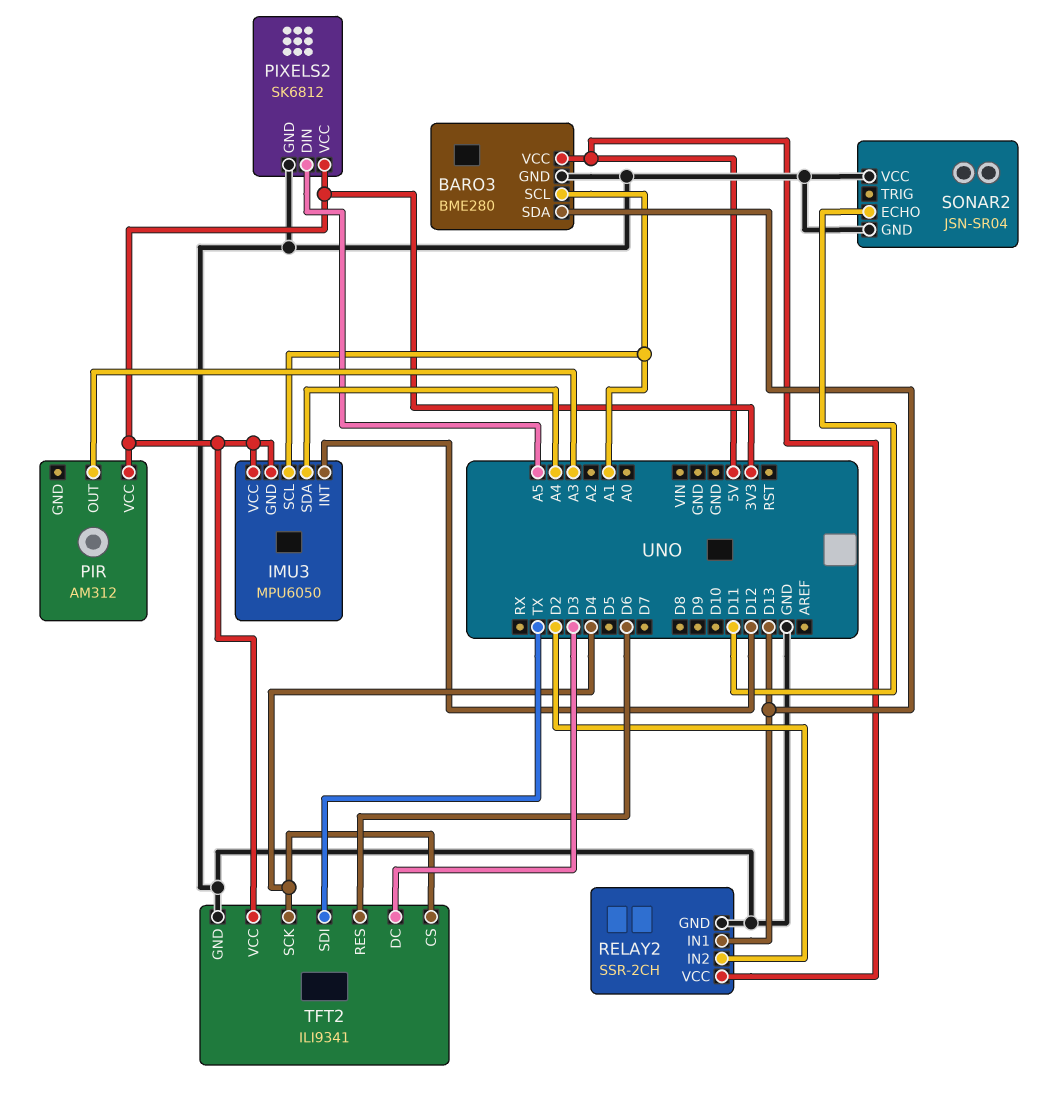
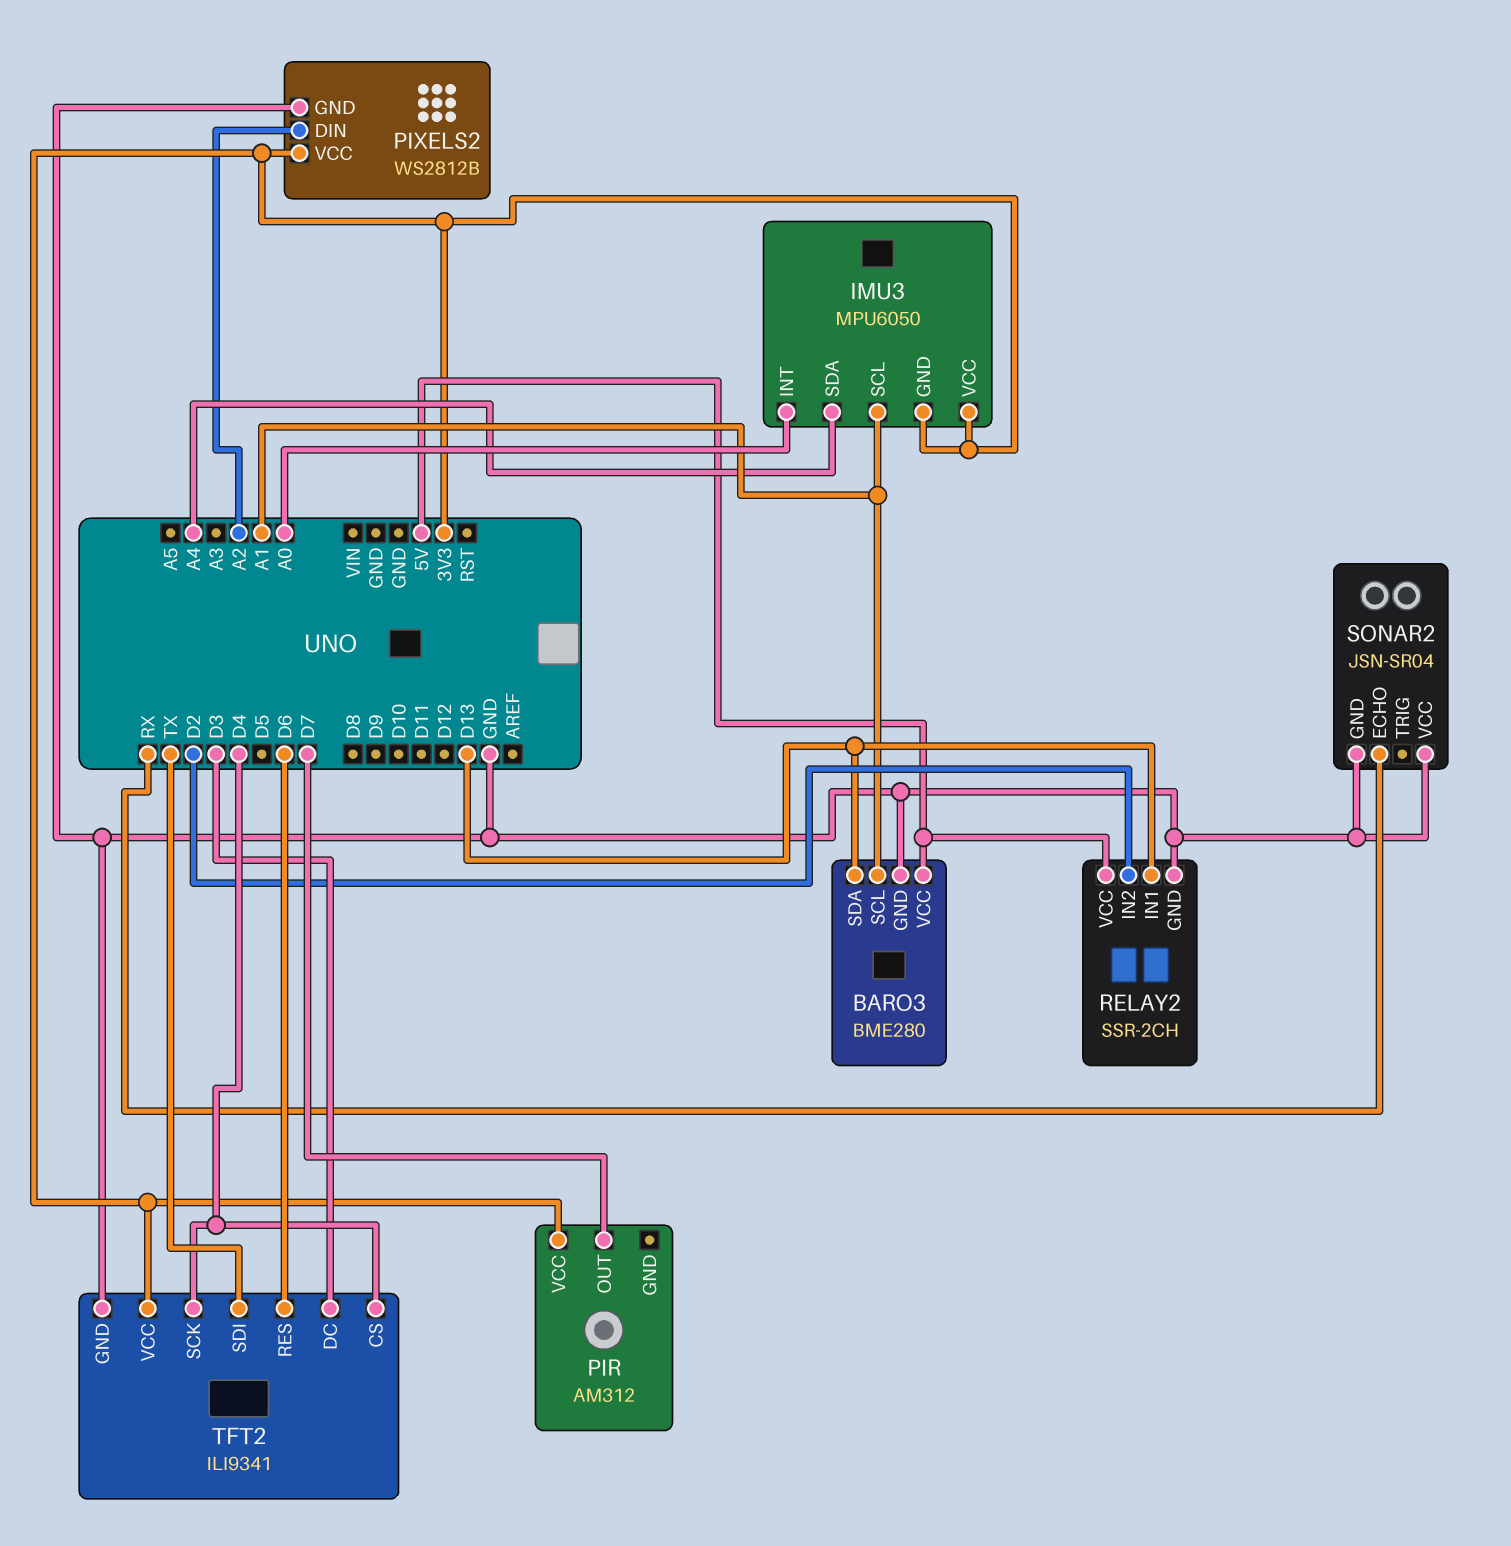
IMU3 pin INT: D12 -> A0
PIR pin OUT: A3 -> D7
PIXELS2: SK6812 -> WS2812B
PIXELS2 pin DIN: A5 -> A2
SONAR2 pin ECHO: D11 -> RX

